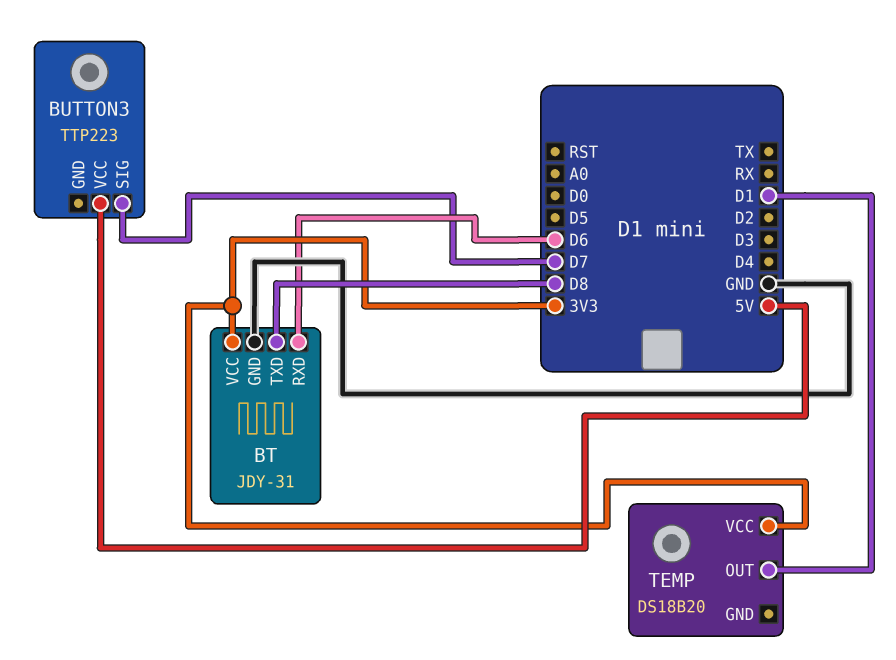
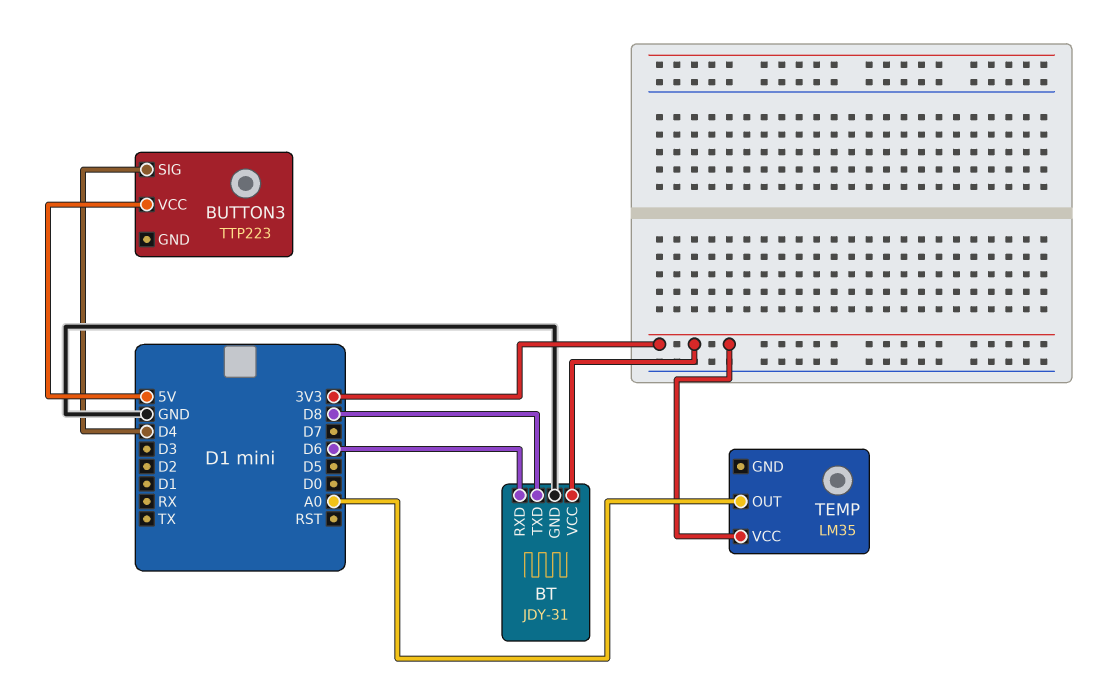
BUTTON3 pin SIG: D7 -> D4
TEMP: DS18B20 -> LM35
TEMP pin OUT: D1 -> A0

